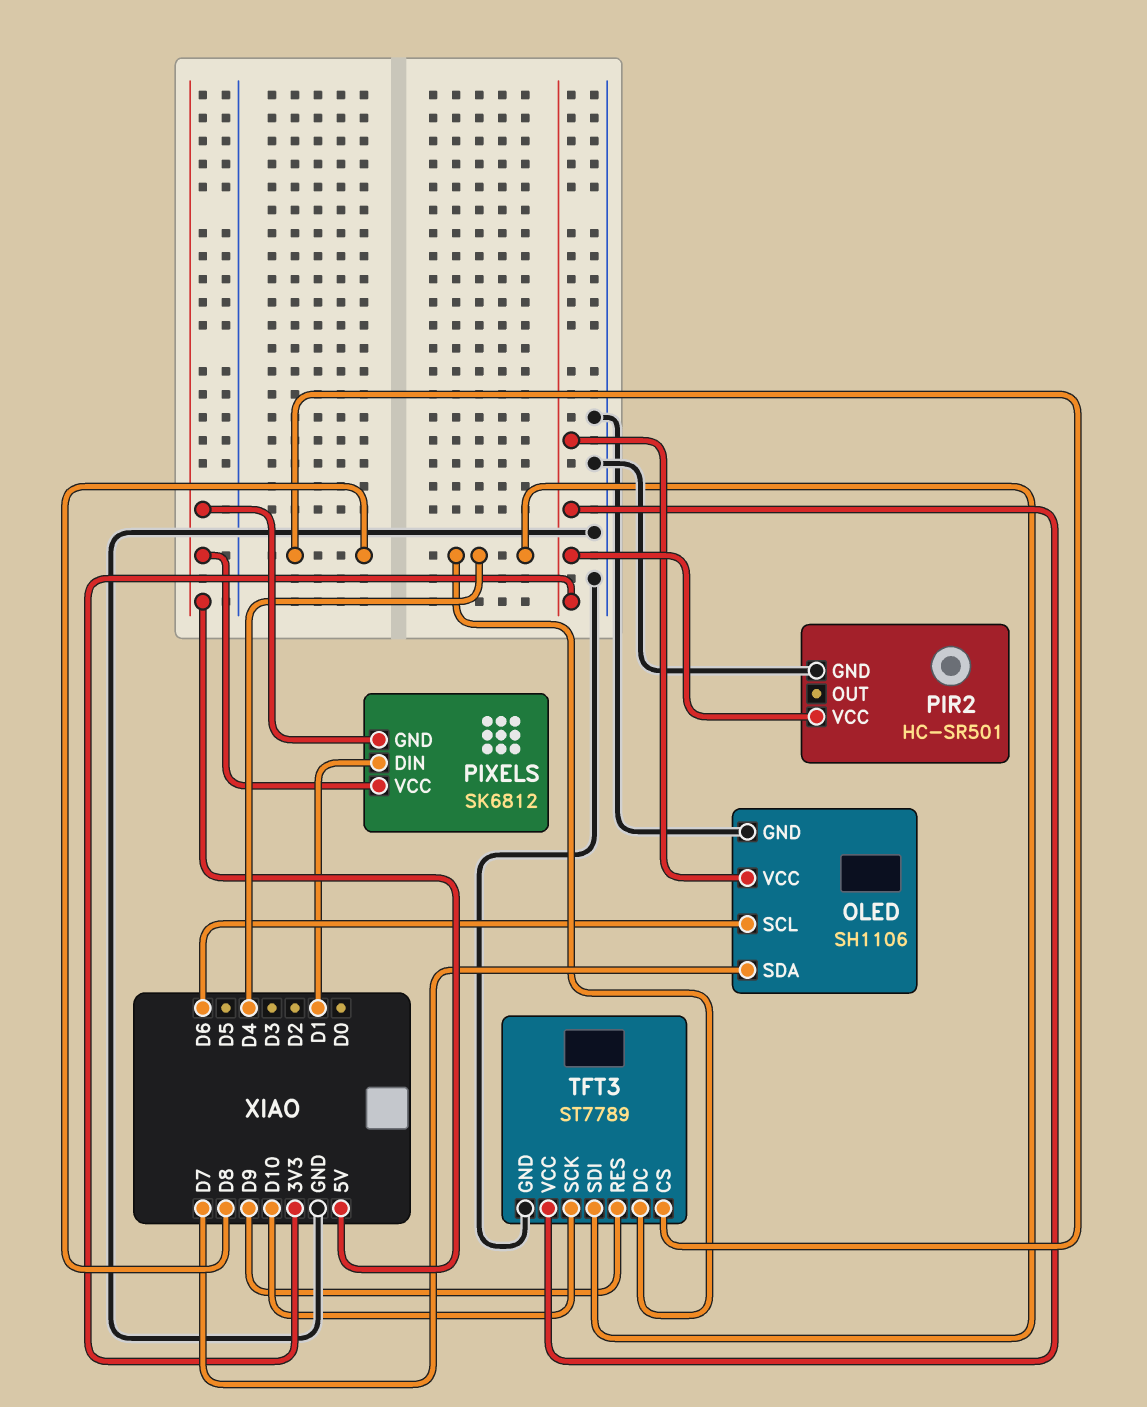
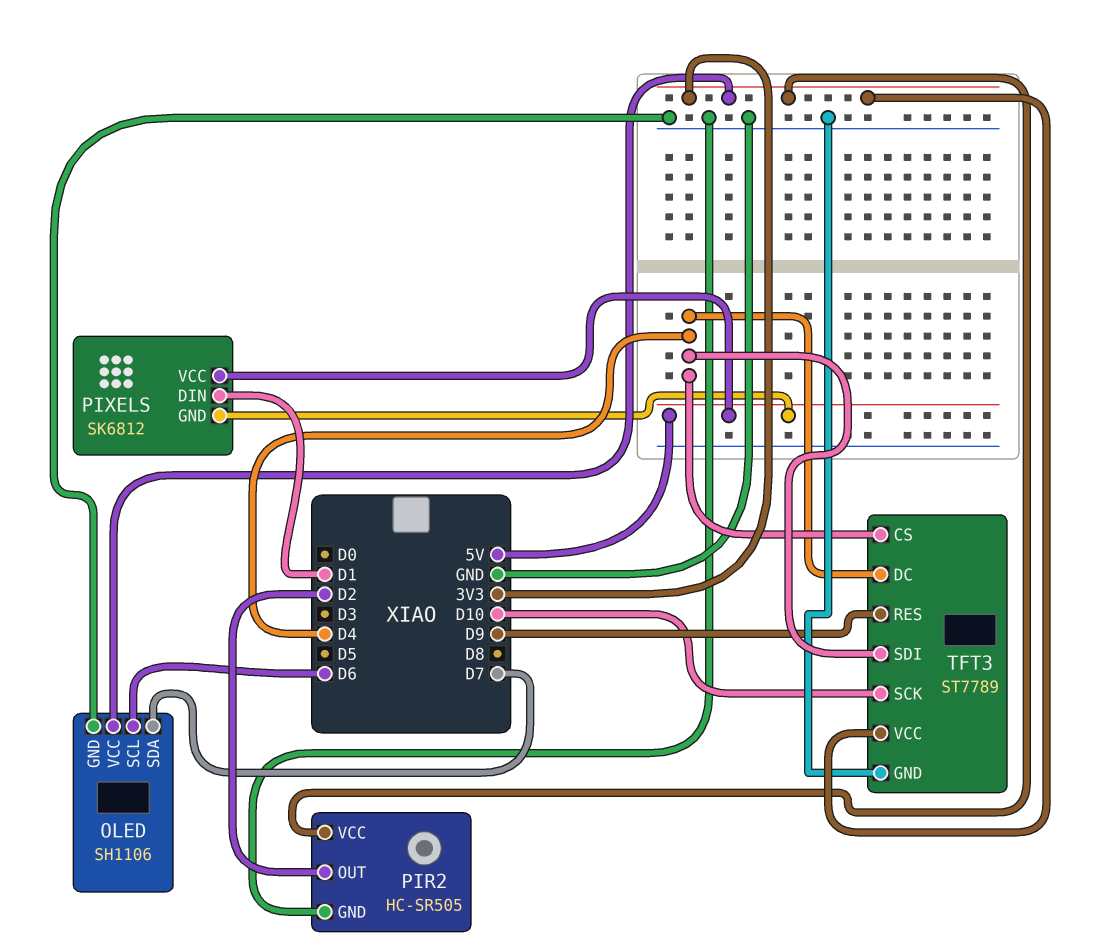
PIR2: HC-SR501 -> HC-SR505
PIR2 pin OUT: none -> D2
TFT3 pin CS: D8 -> D4

